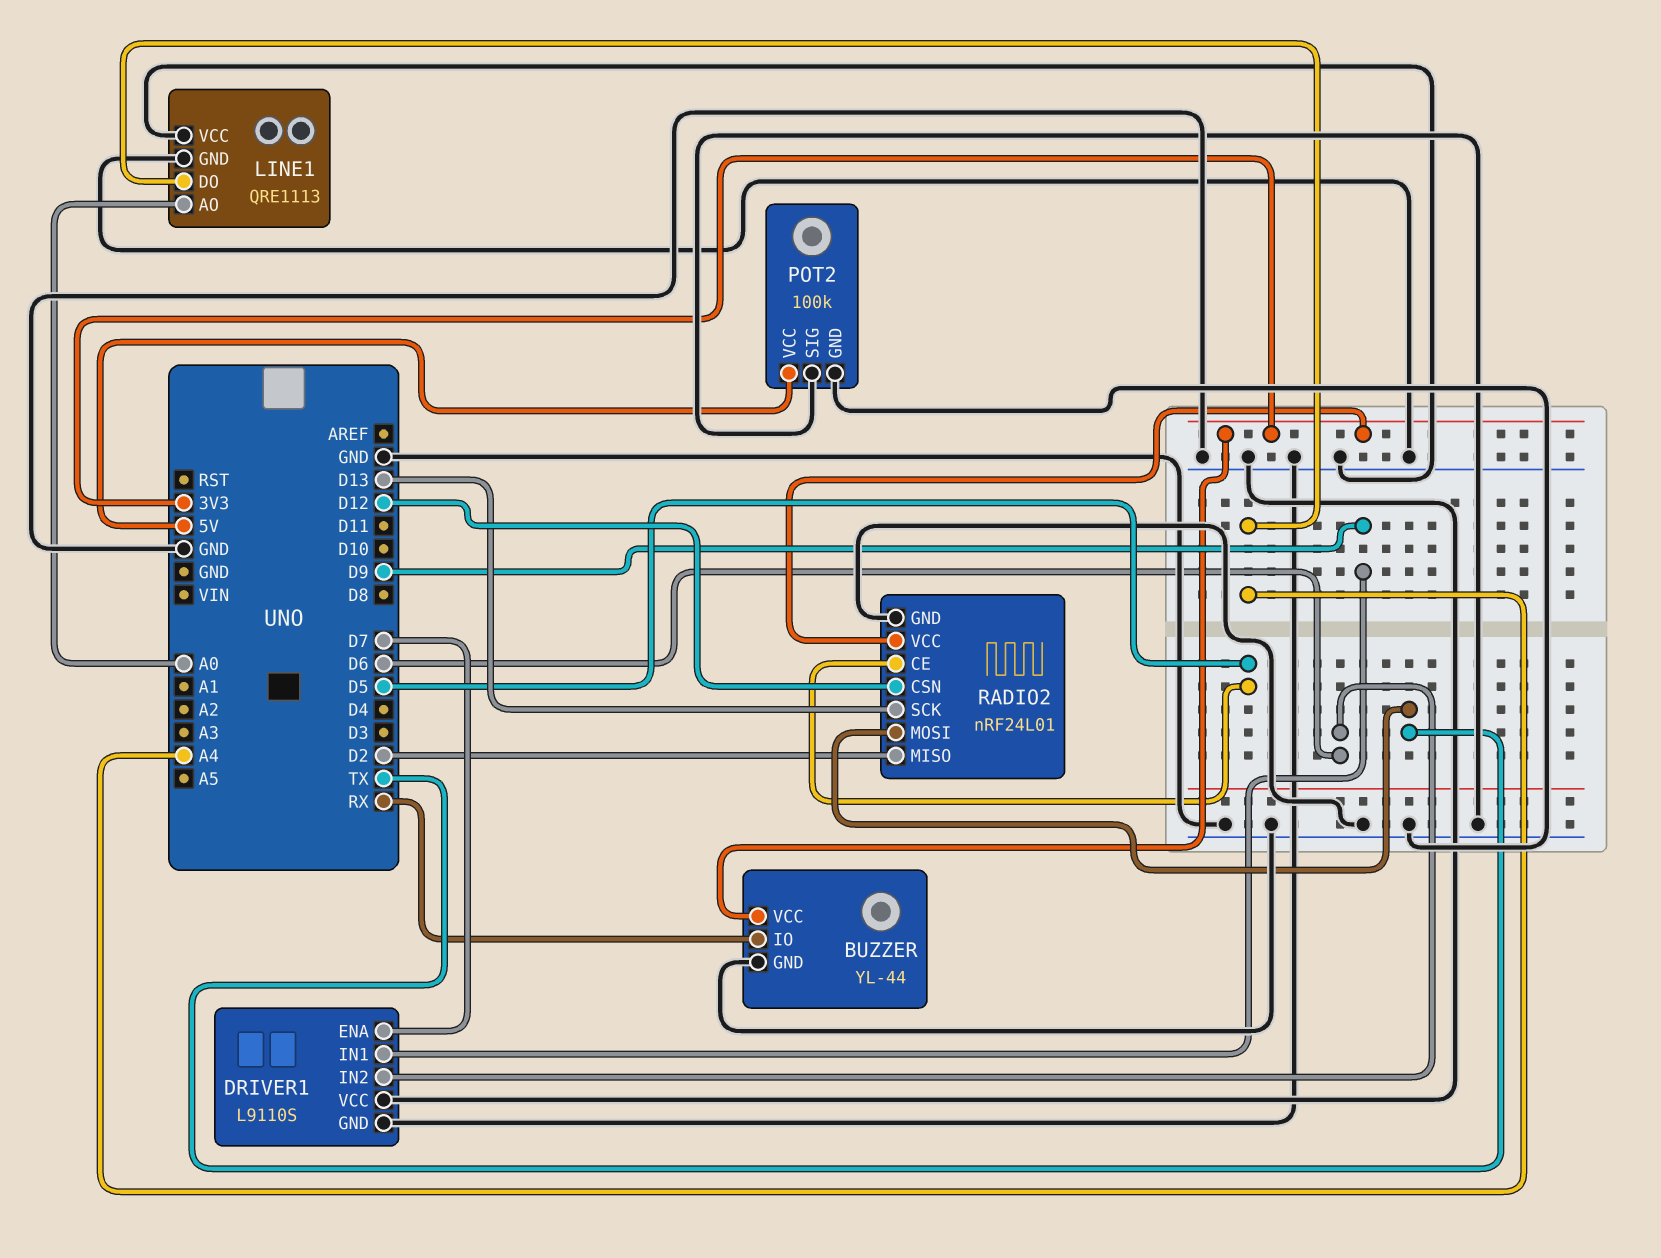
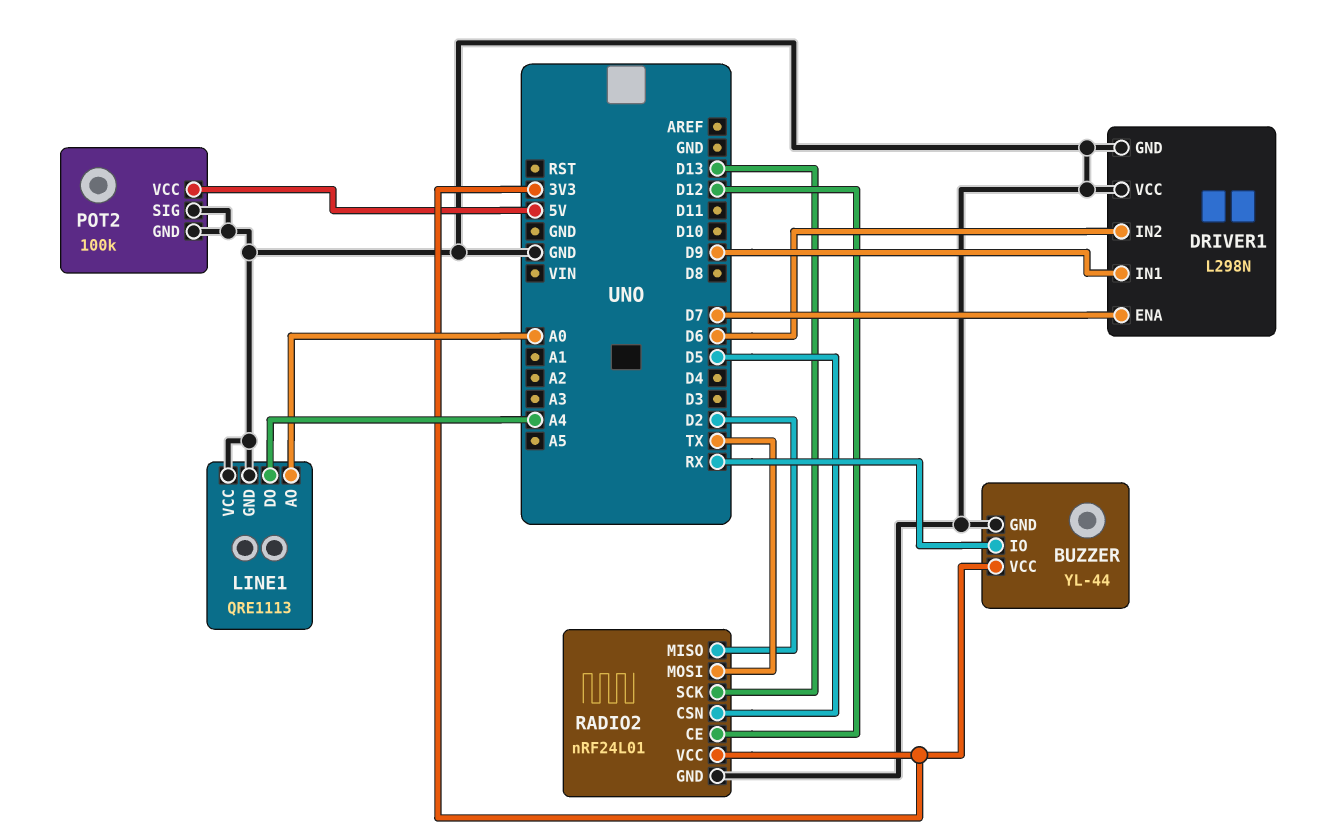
DRIVER1: L9110S -> L298N
RADIO2 pin CE: D5 -> D12
RADIO2 pin CSN: D12 -> D5

